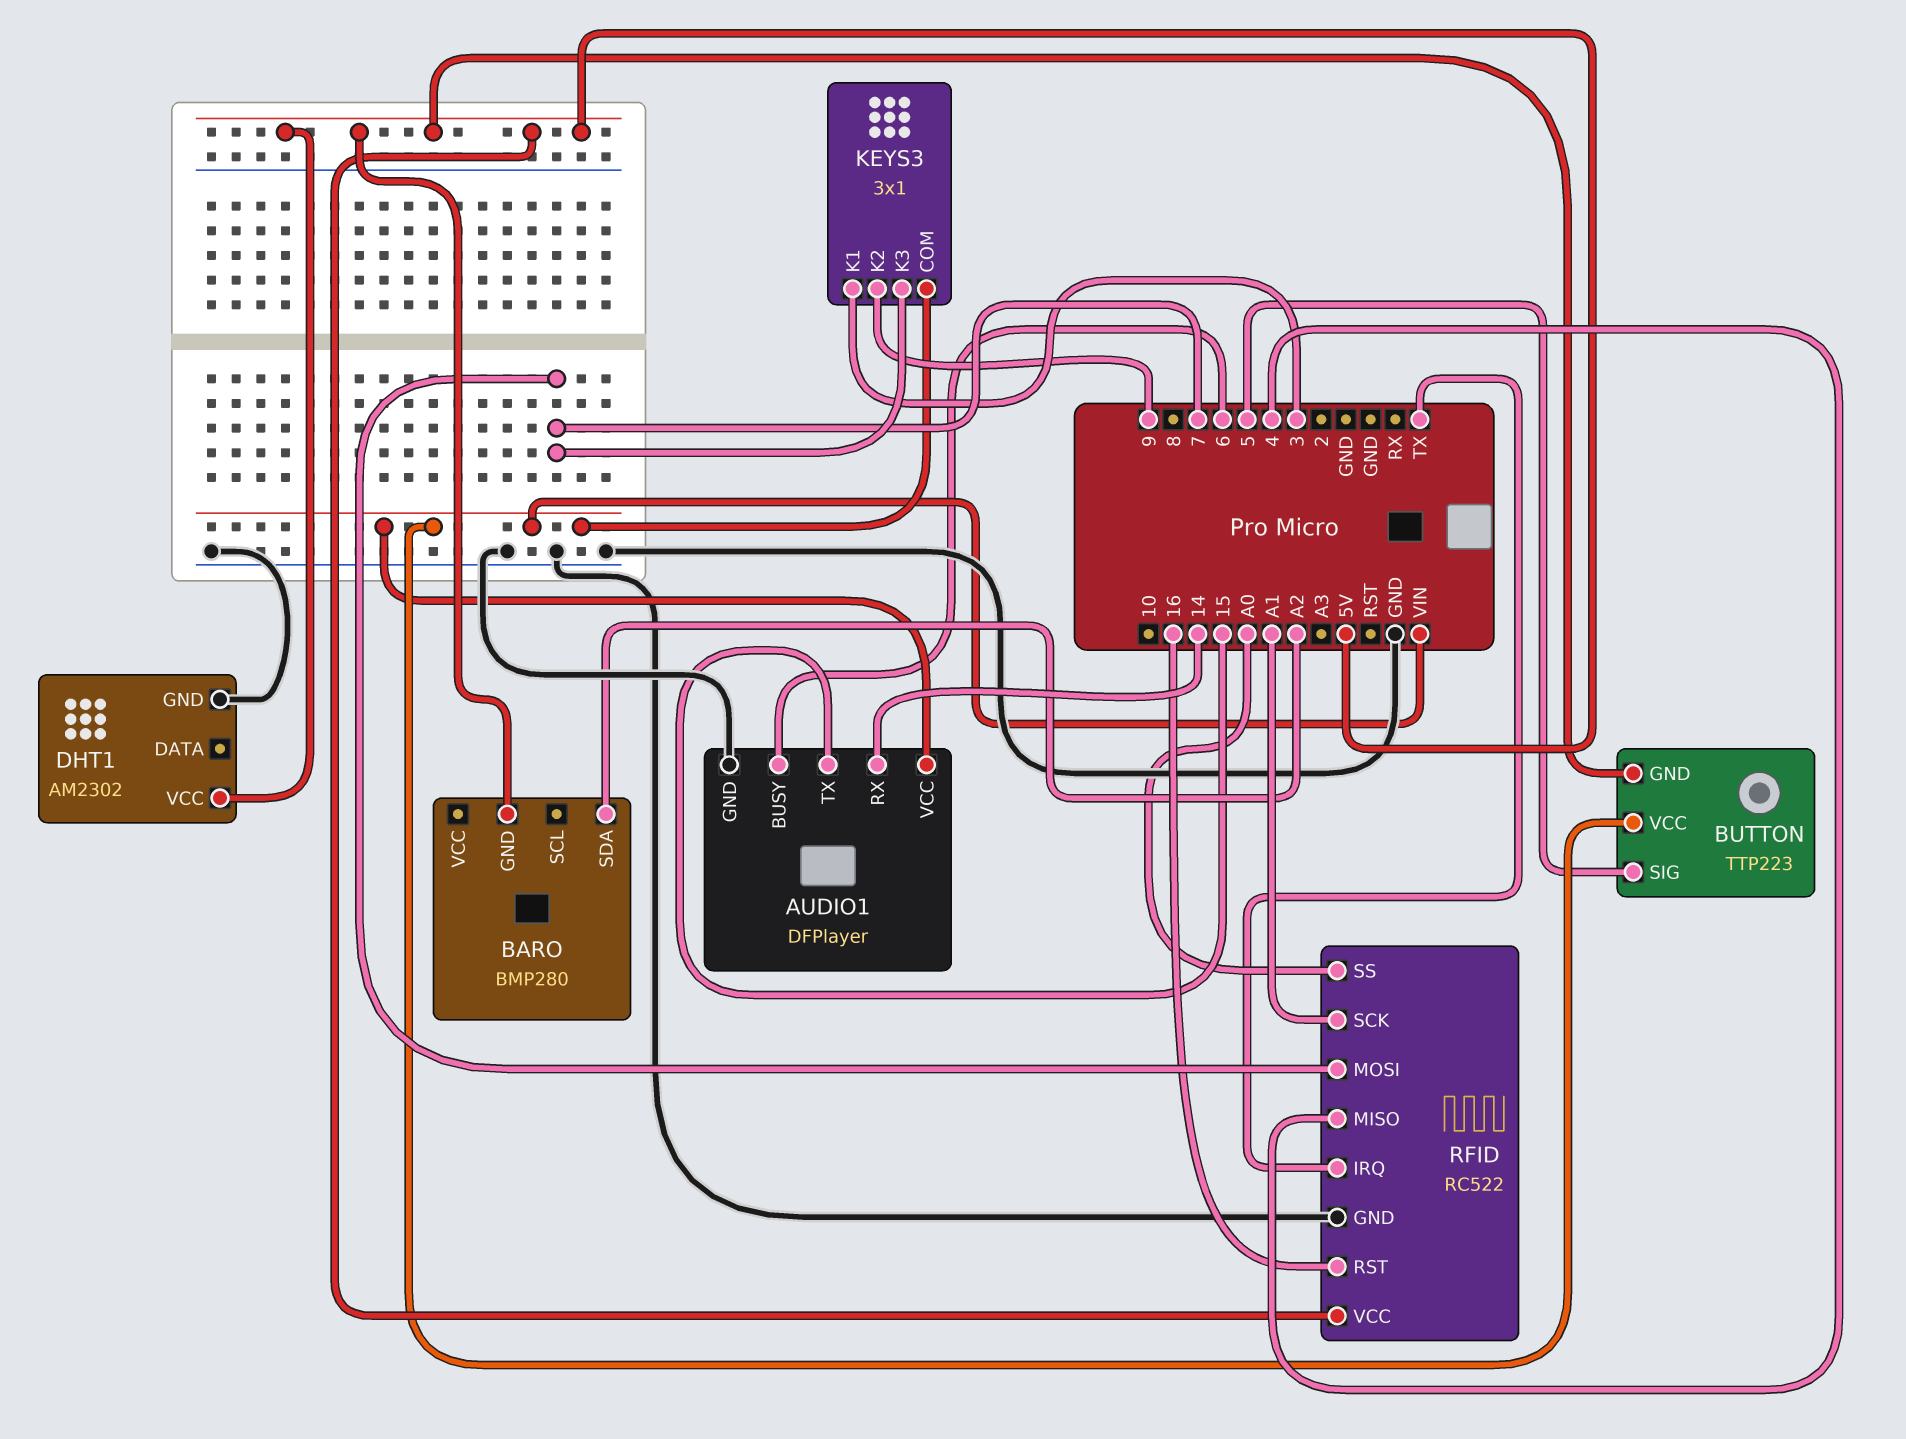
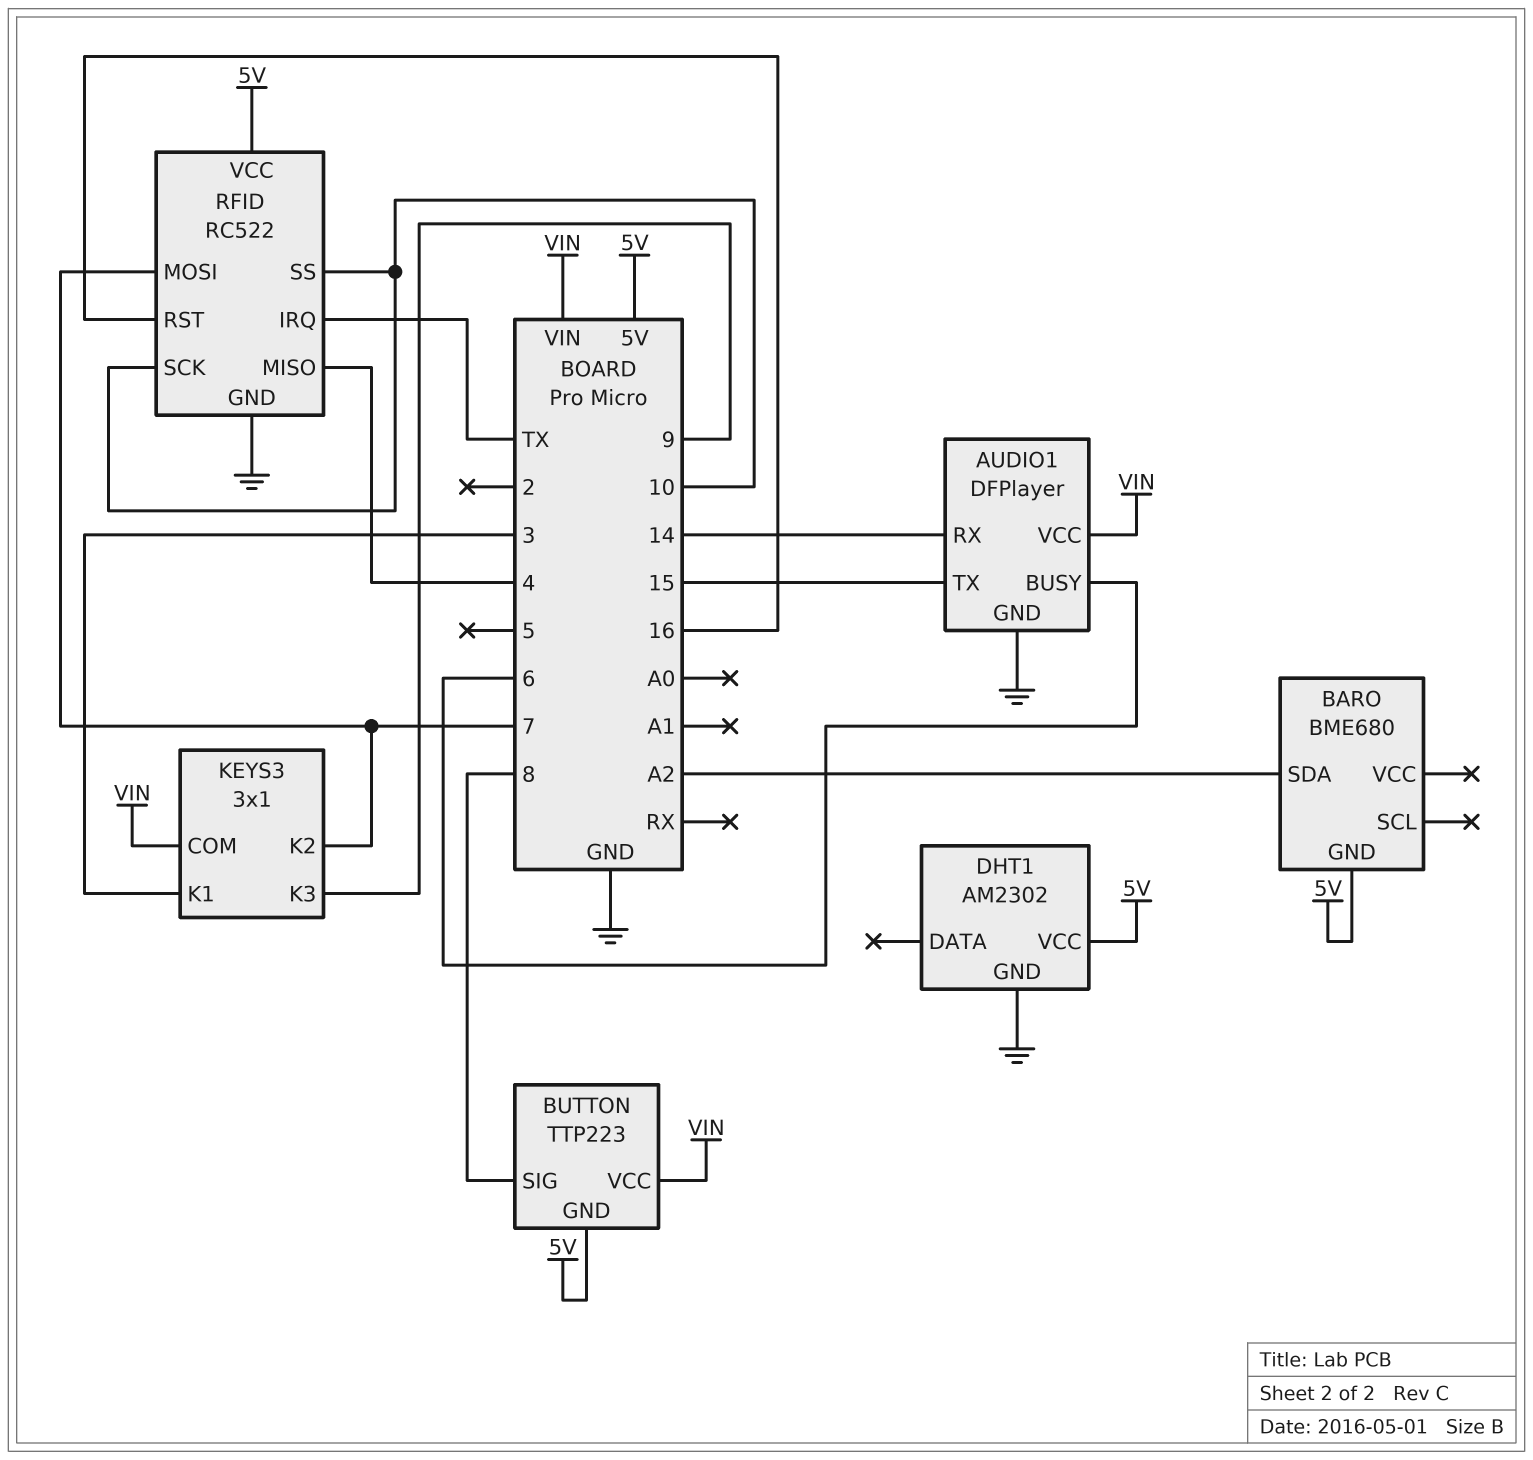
BARO: BMP280 -> BME680
BUTTON pin SIG: 5 -> 8
KEYS3 pin K2: 9 -> 7
KEYS3 pin K3: 7 -> 9
RFID pin SCK: A1 -> 10
RFID pin SS: A0 -> 10

